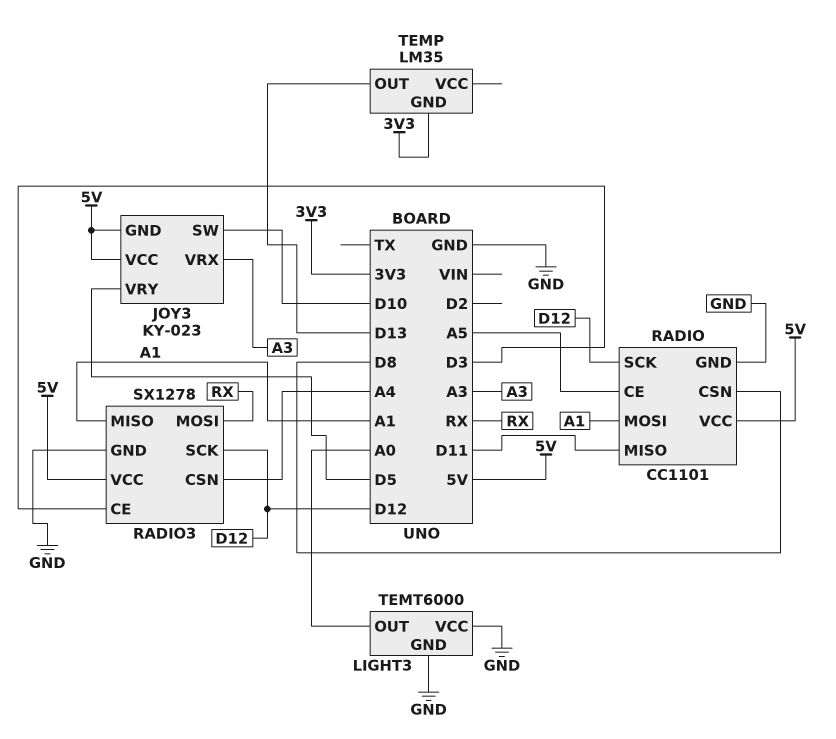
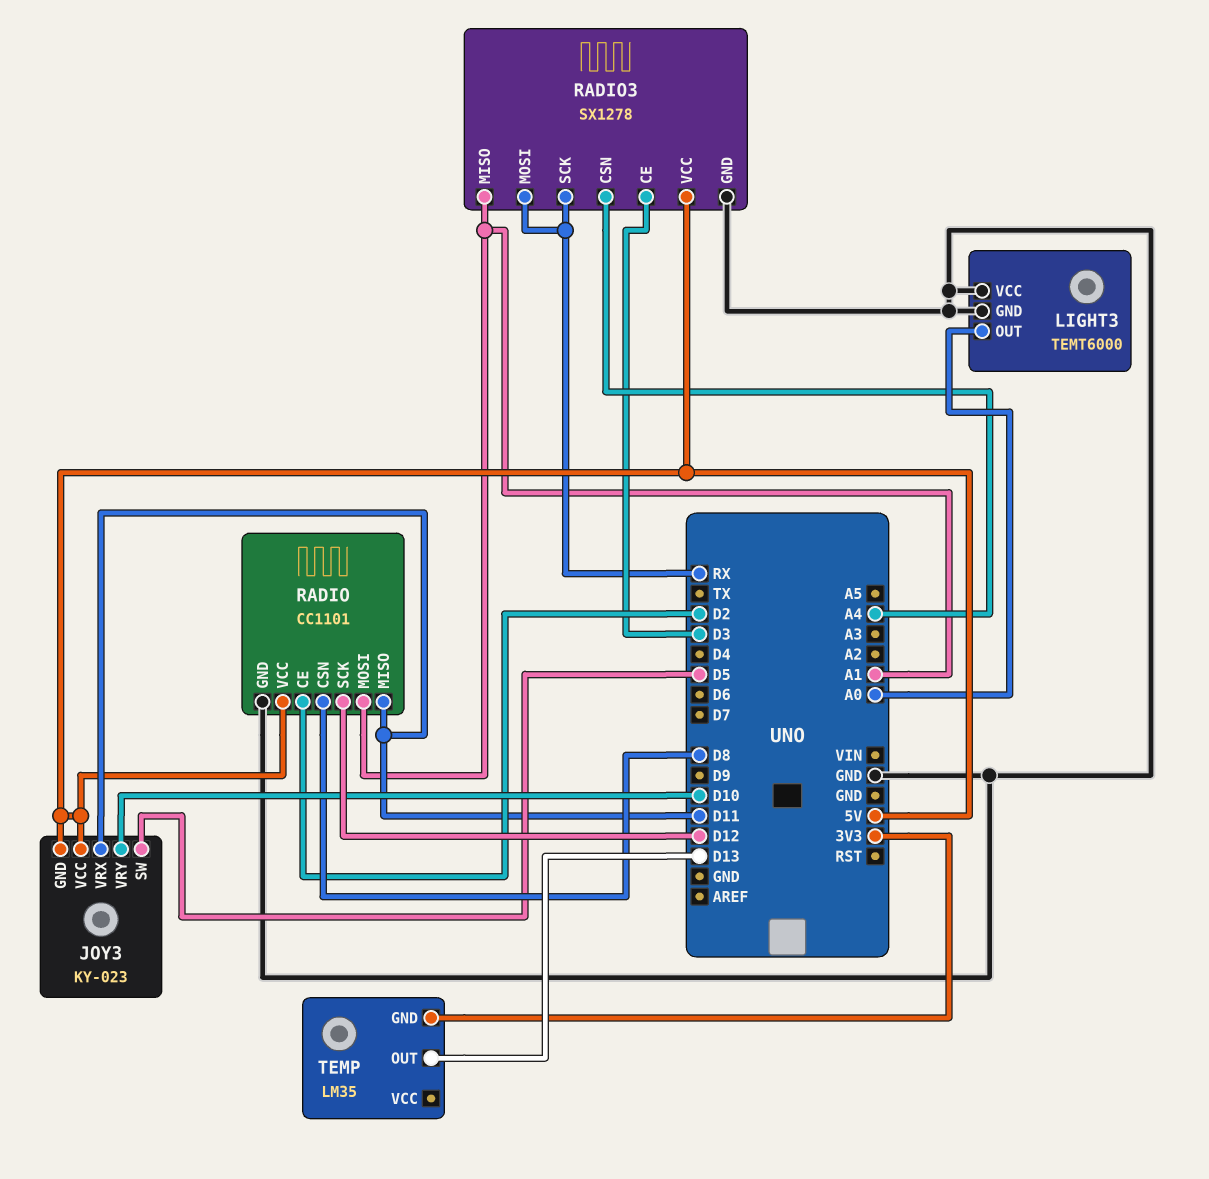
JOY3 pin SW: D10 -> D5
JOY3 pin VRX: A3 -> D11
JOY3 pin VRY: D5 -> D10
RADIO pin CE: A5 -> D2
RADIO3 pin SCK: D12 -> RX

